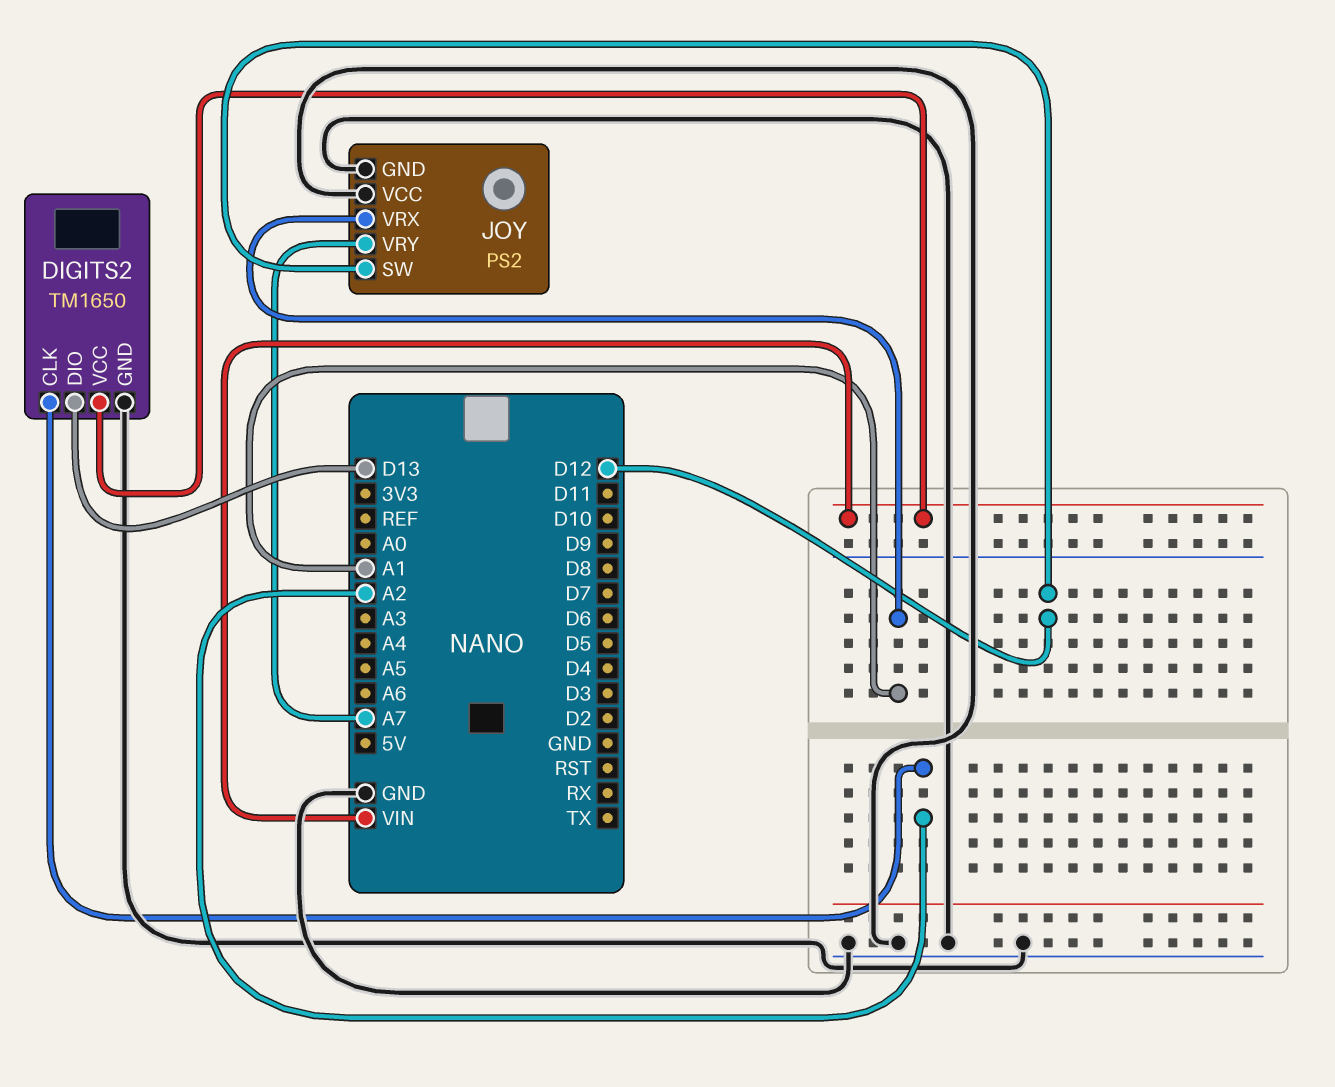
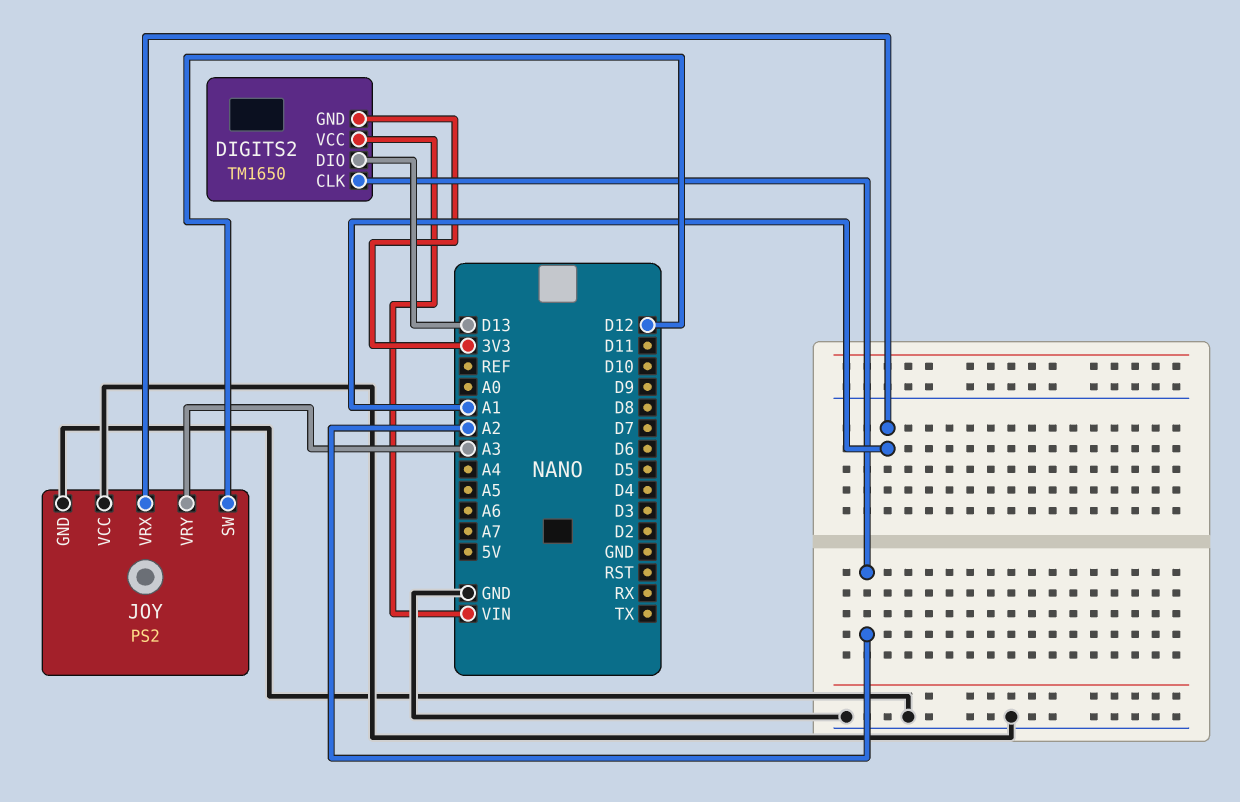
DIGITS2 pin GND: GND -> 3V3
JOY pin VRY: A7 -> A3

